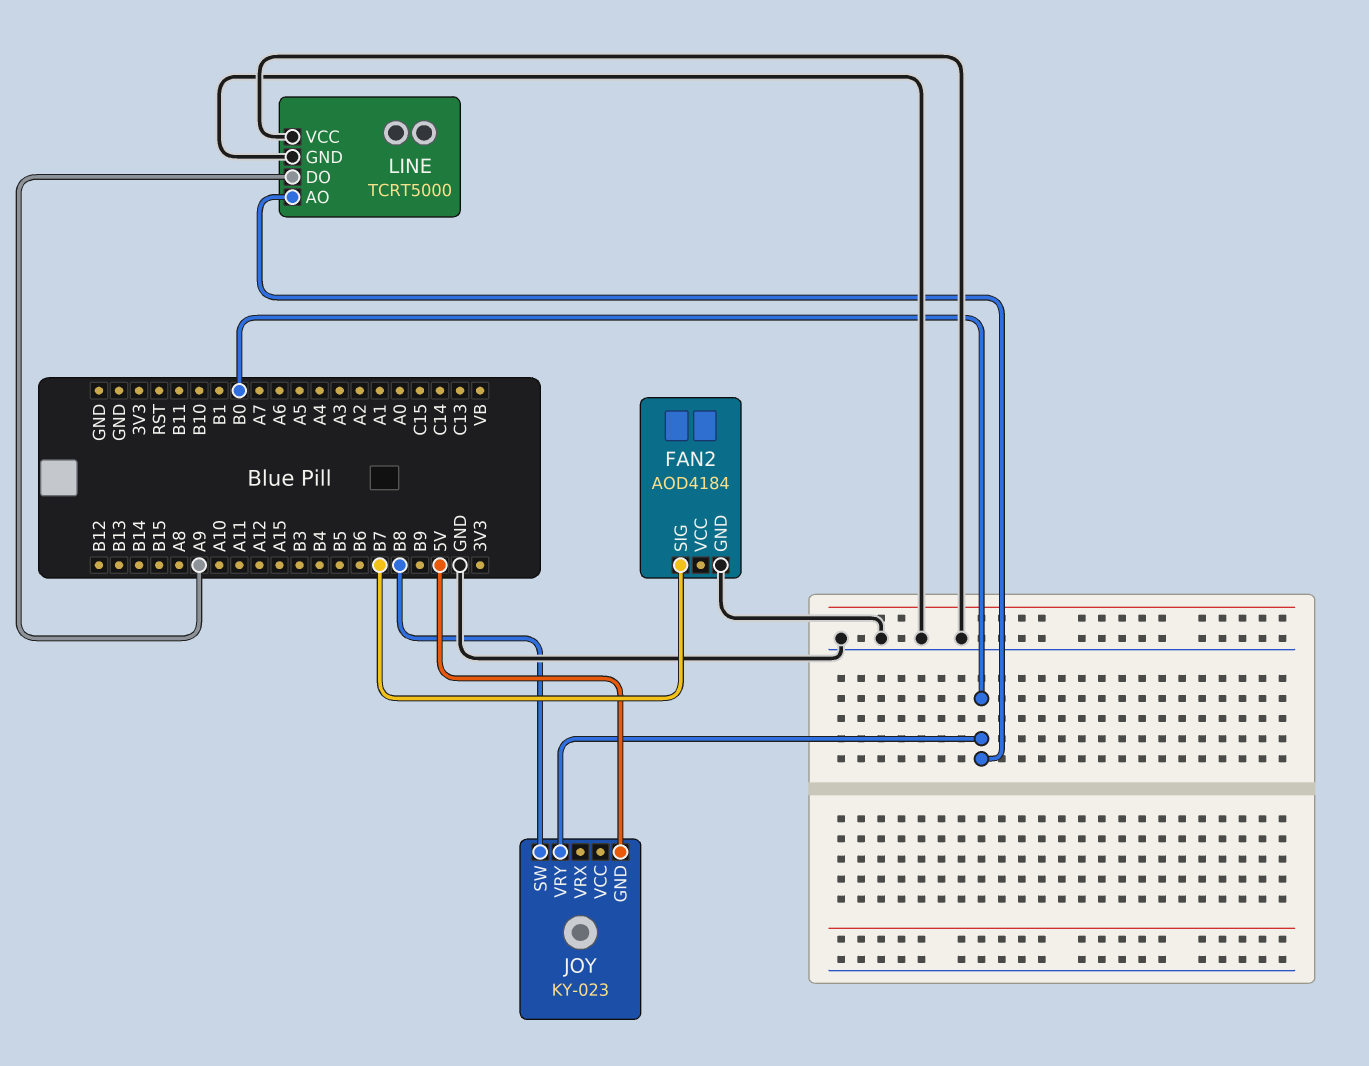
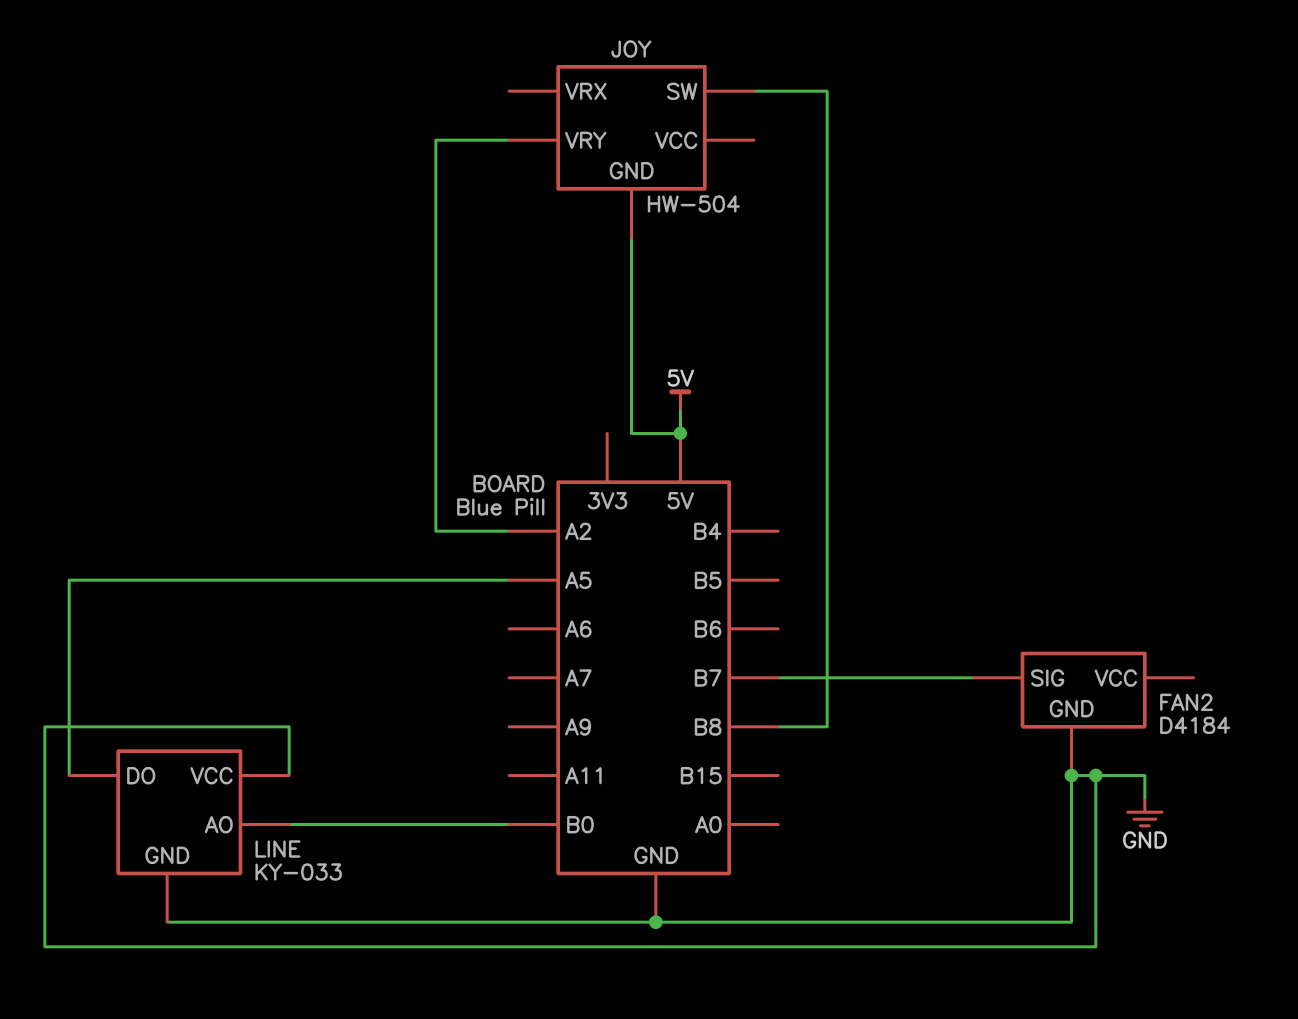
FAN2: AOD4184 -> D4184
JOY: KY-023 -> HW-504
JOY pin VRY: B0 -> A2
LINE: TCRT5000 -> KY-033
LINE pin DO: A9 -> A5

